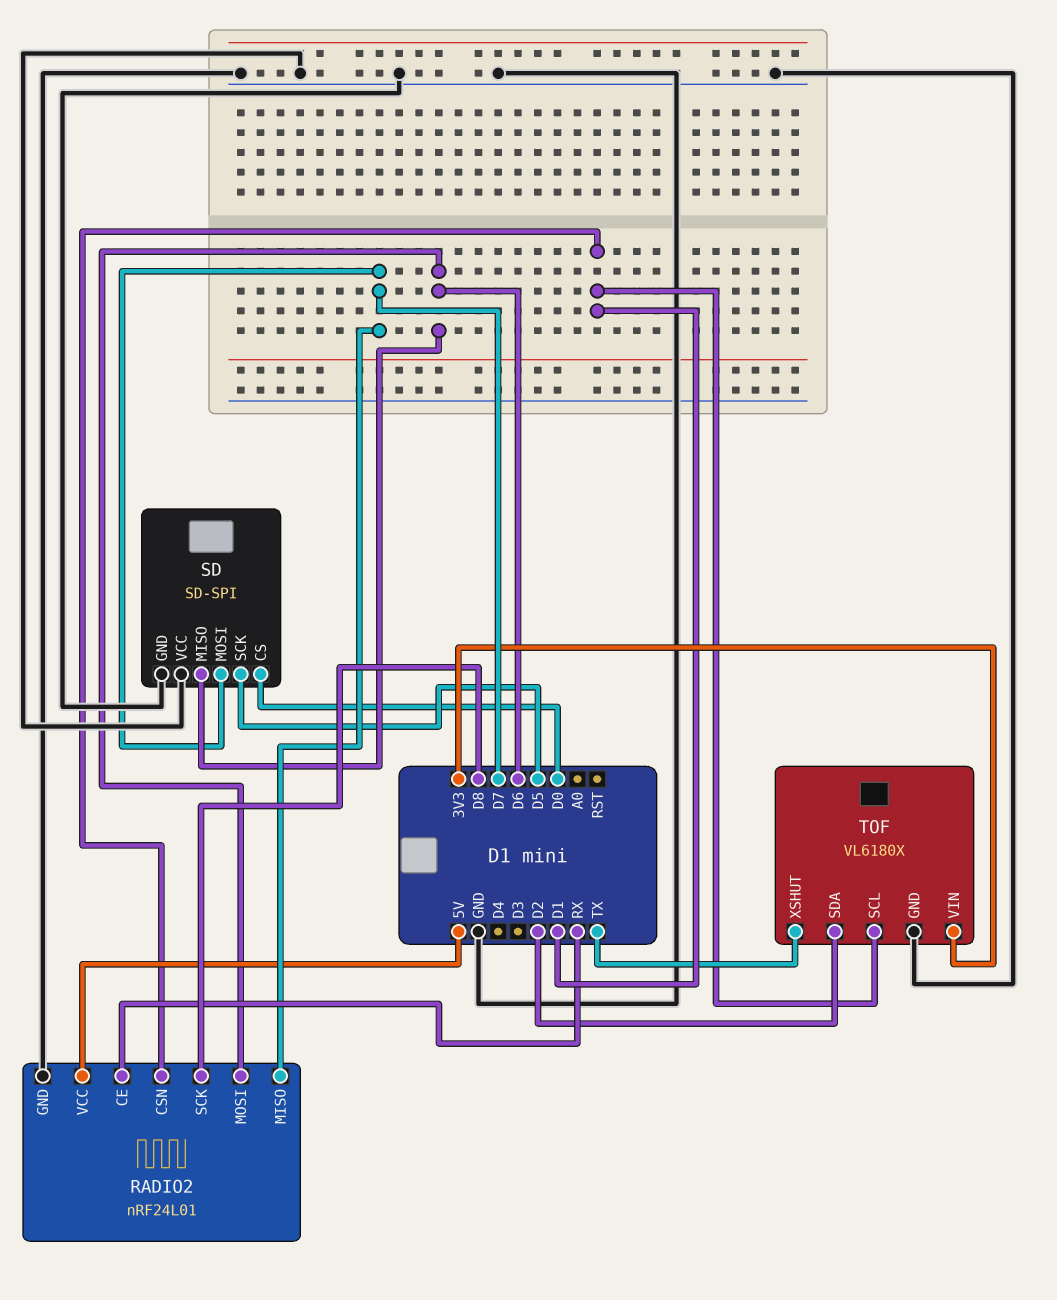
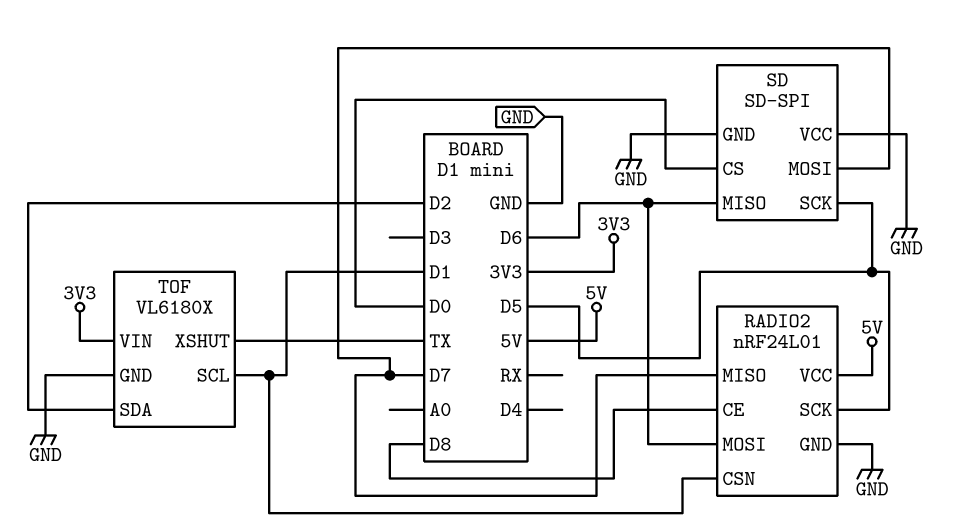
RADIO2 pin CE: RX -> D8
RADIO2 pin SCK: D8 -> D5

